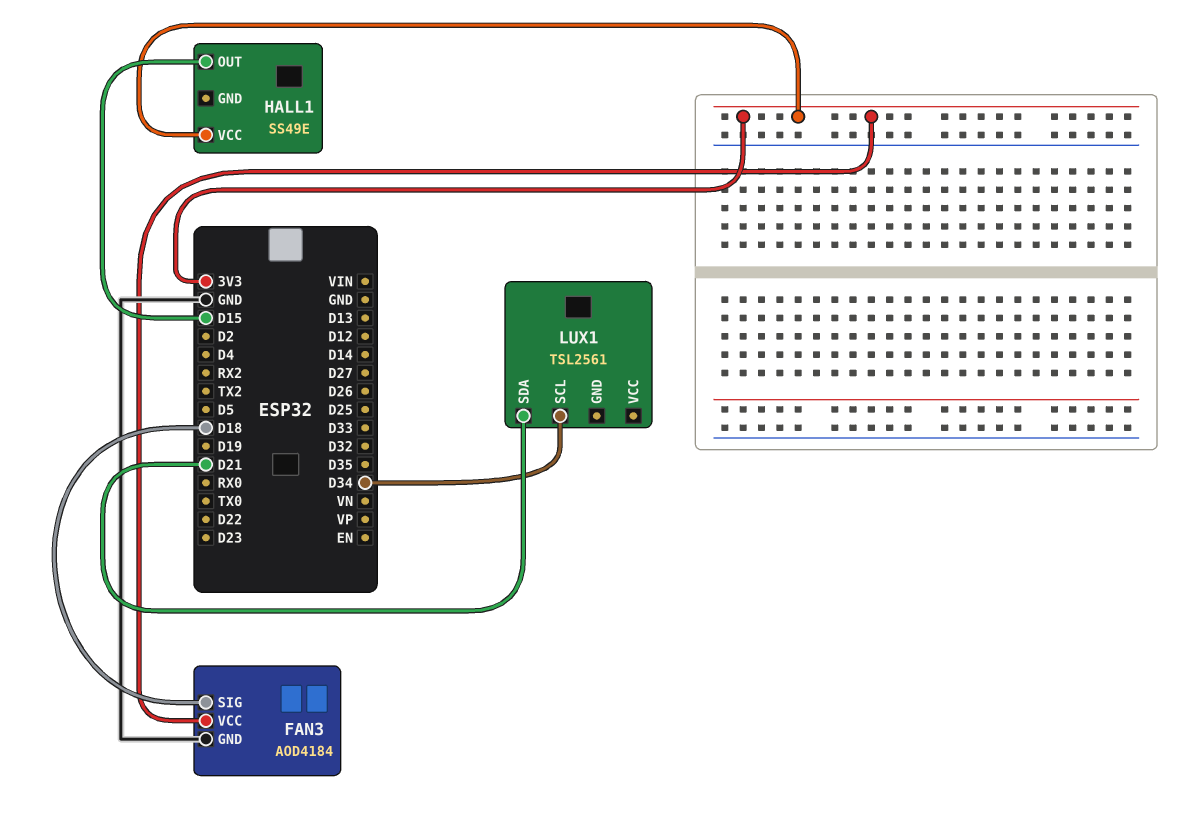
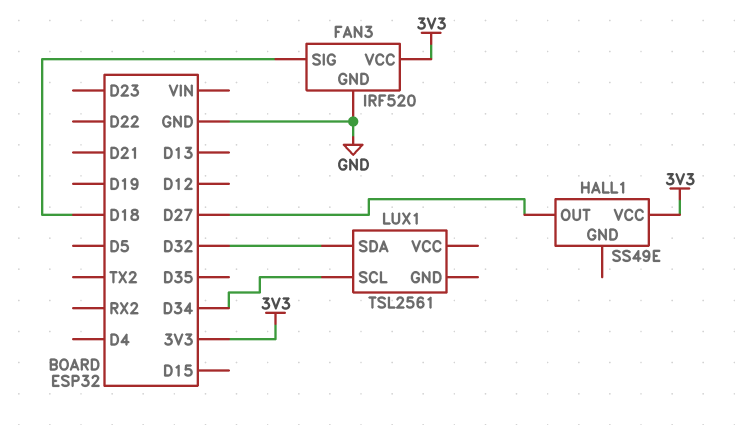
FAN3: AOD4184 -> IRF520
HALL1 pin OUT: D15 -> D27
LUX1 pin SDA: D21 -> D32

